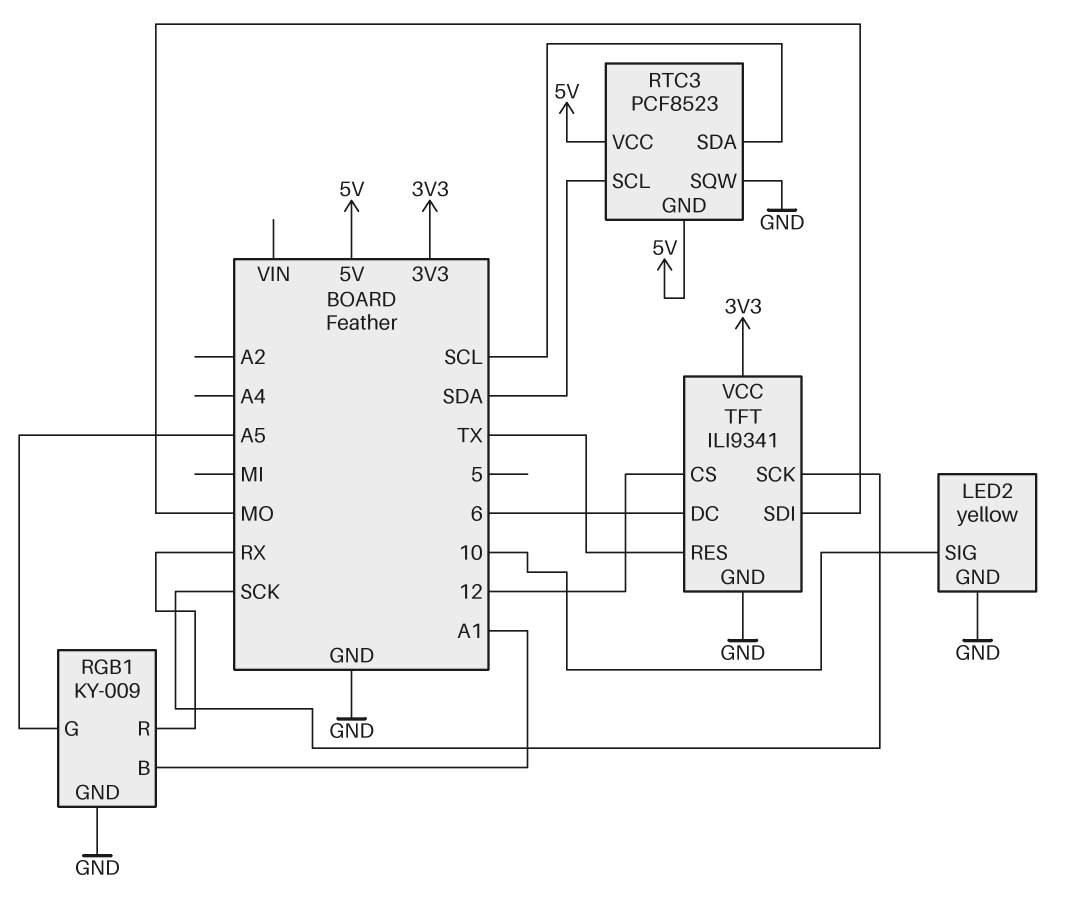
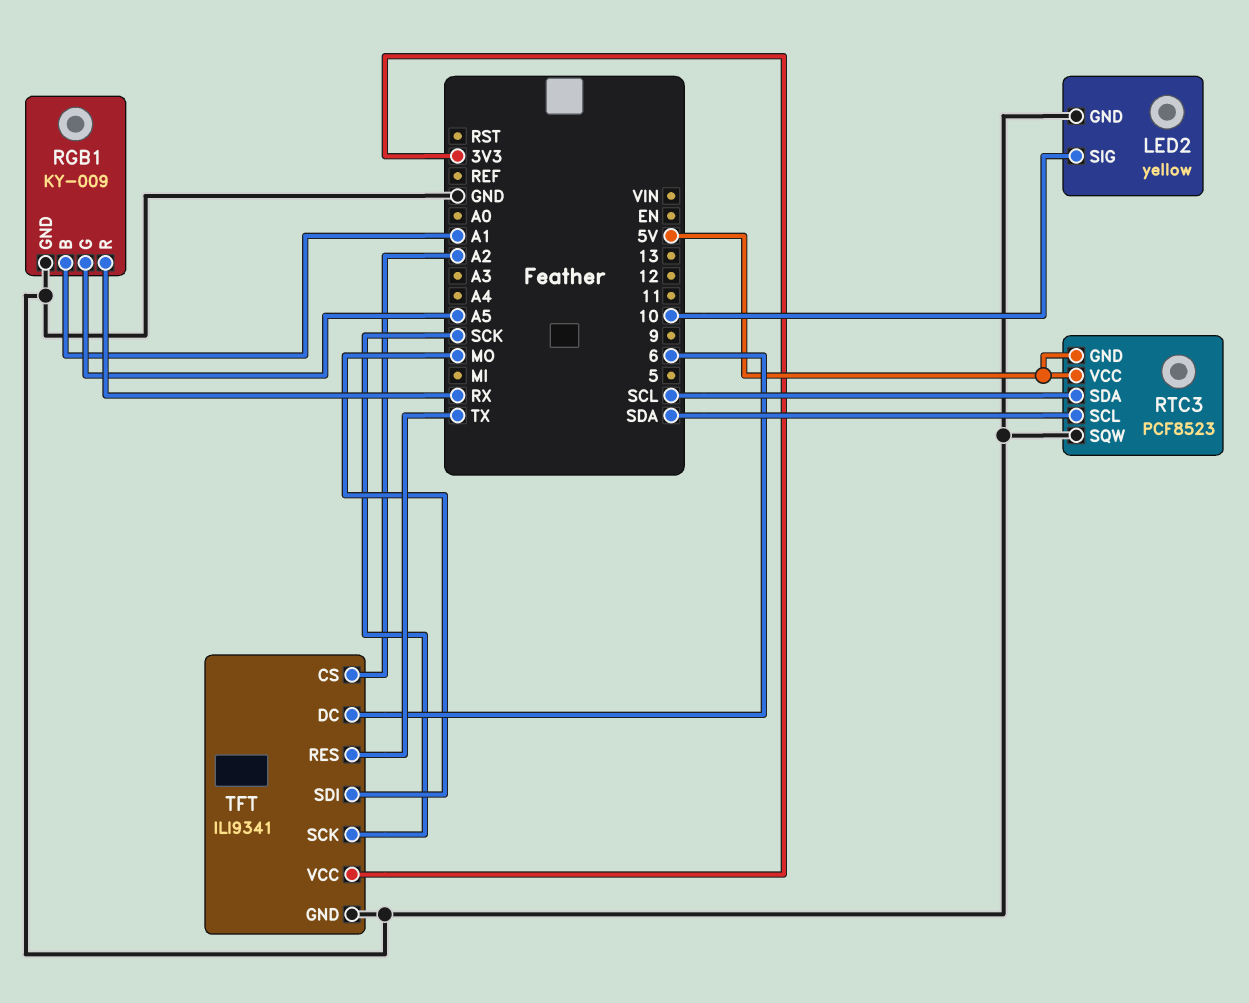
TFT pin CS: 12 -> A2

